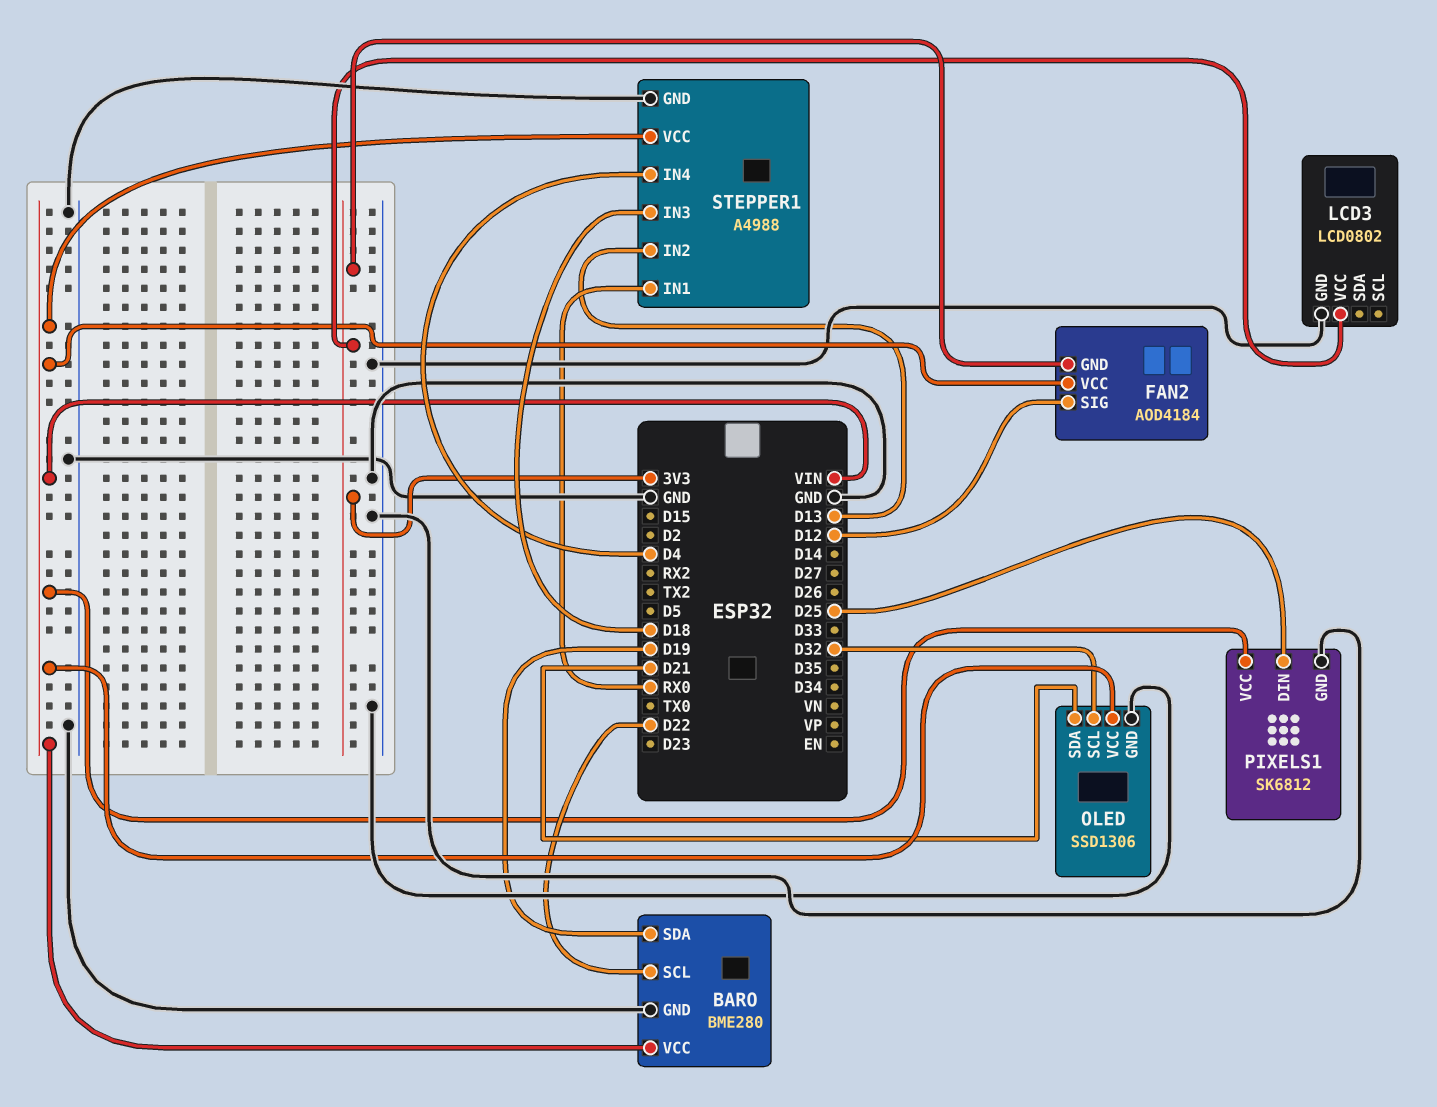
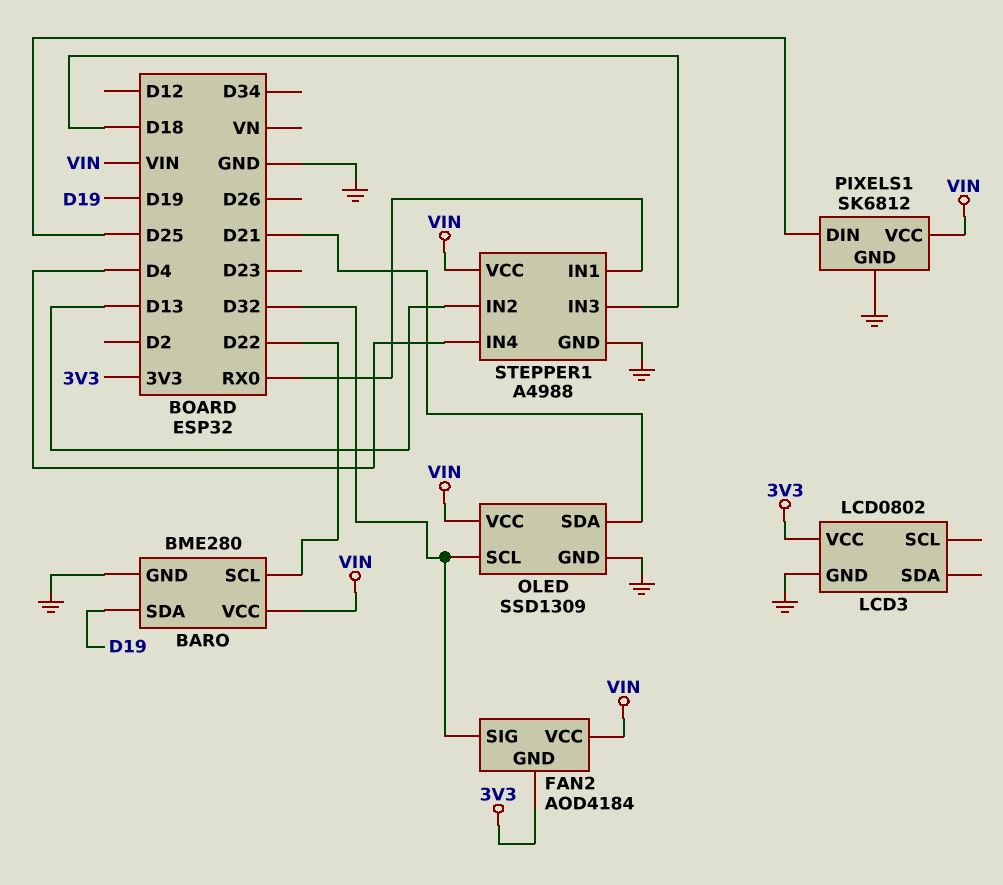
FAN2 pin SIG: D12 -> D32
OLED: SSD1306 -> SSD1309

